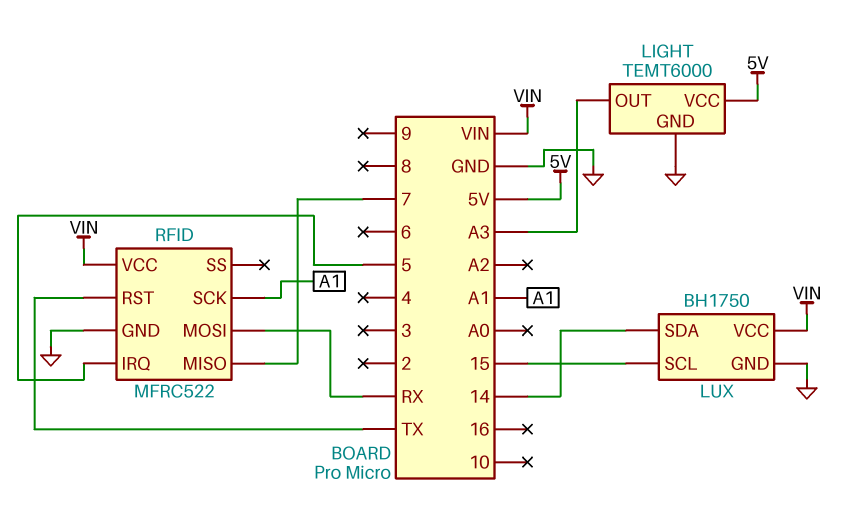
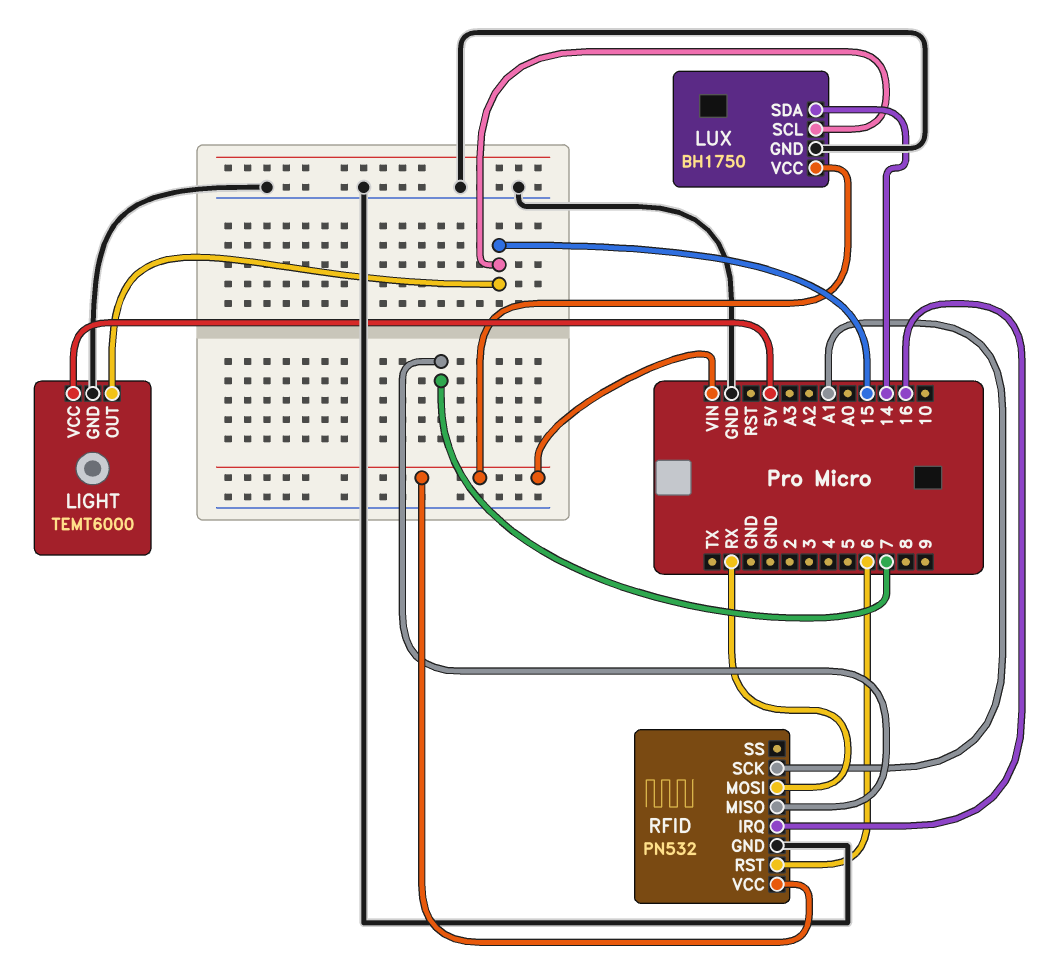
LIGHT pin OUT: A3 -> 15
RFID: MFRC522 -> PN532
RFID pin IRQ: 5 -> 16
RFID pin RST: TX -> 6

